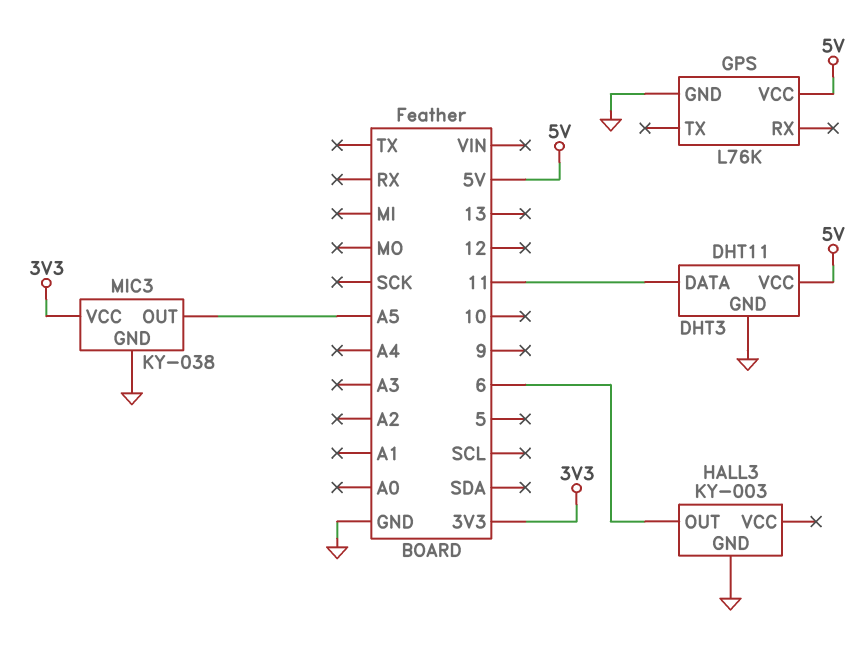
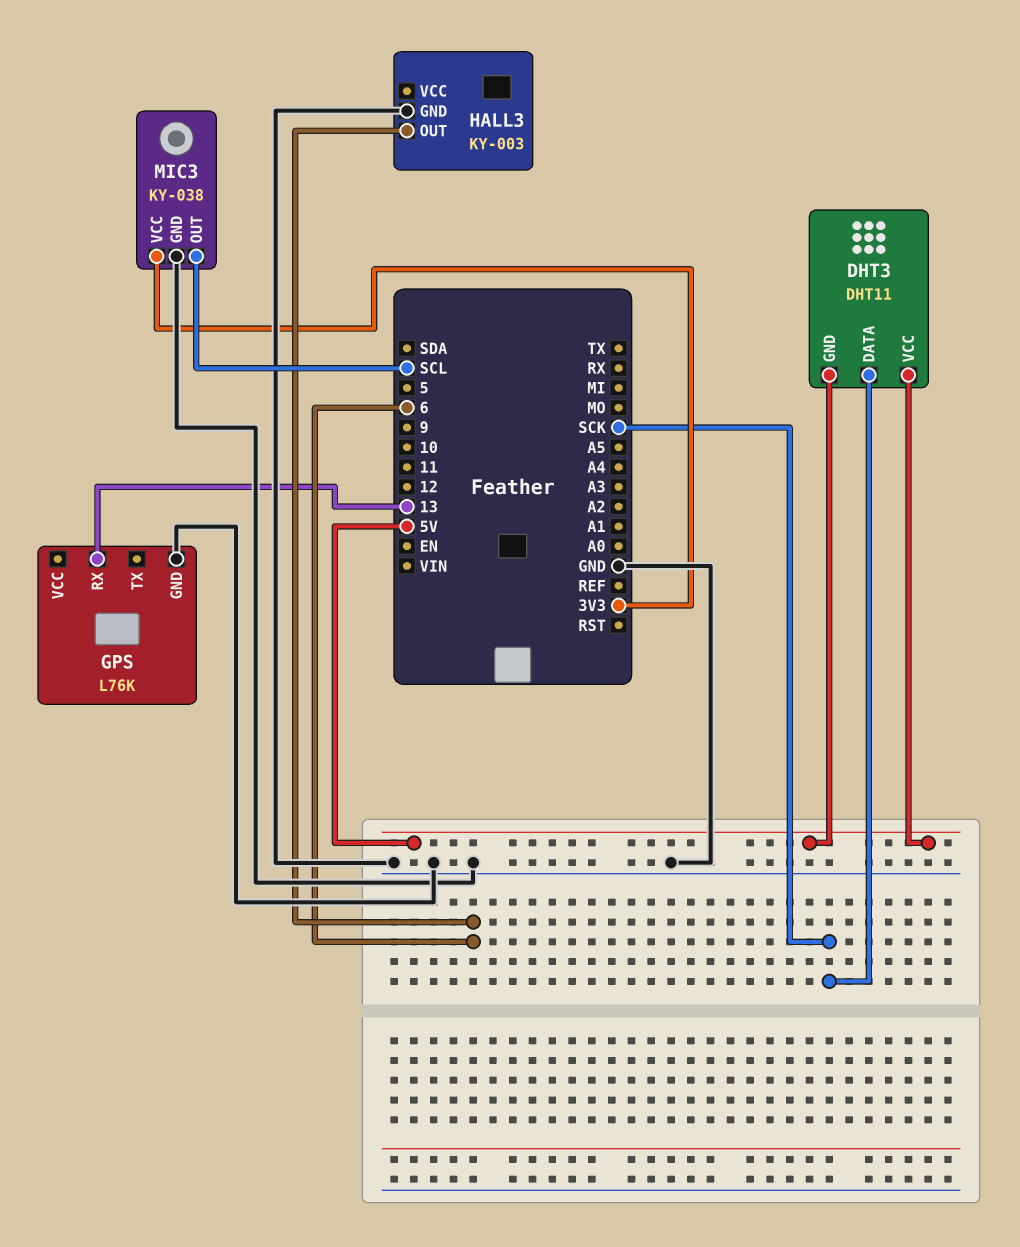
DHT3 pin DATA: 11 -> SCK
DHT3 pin GND: GND -> 5V
GPS pin RX: none -> 13
GPS pin VCC: 5V -> none
MIC3 pin OUT: A5 -> SCL

